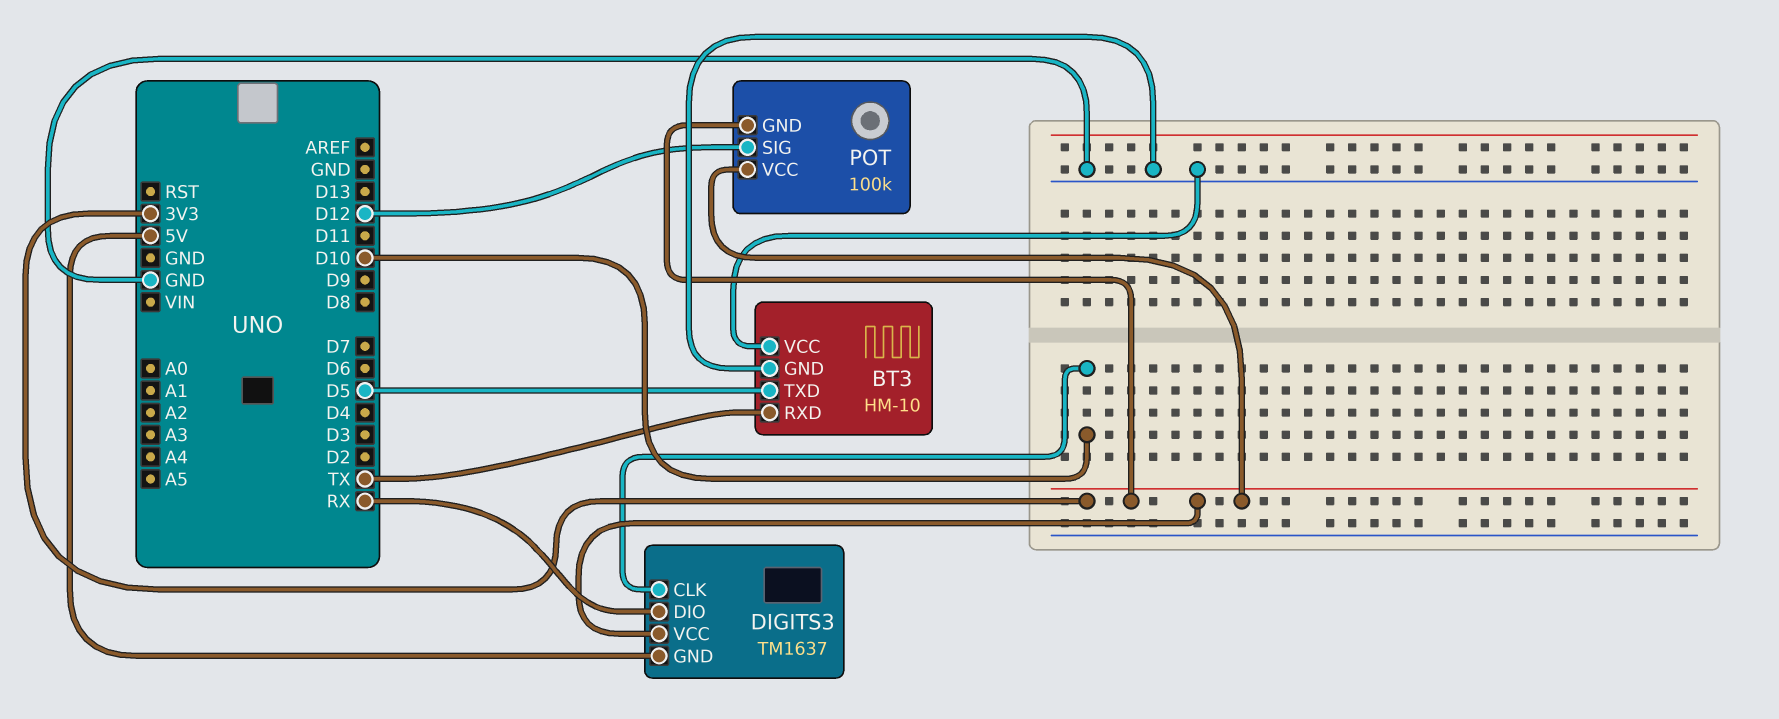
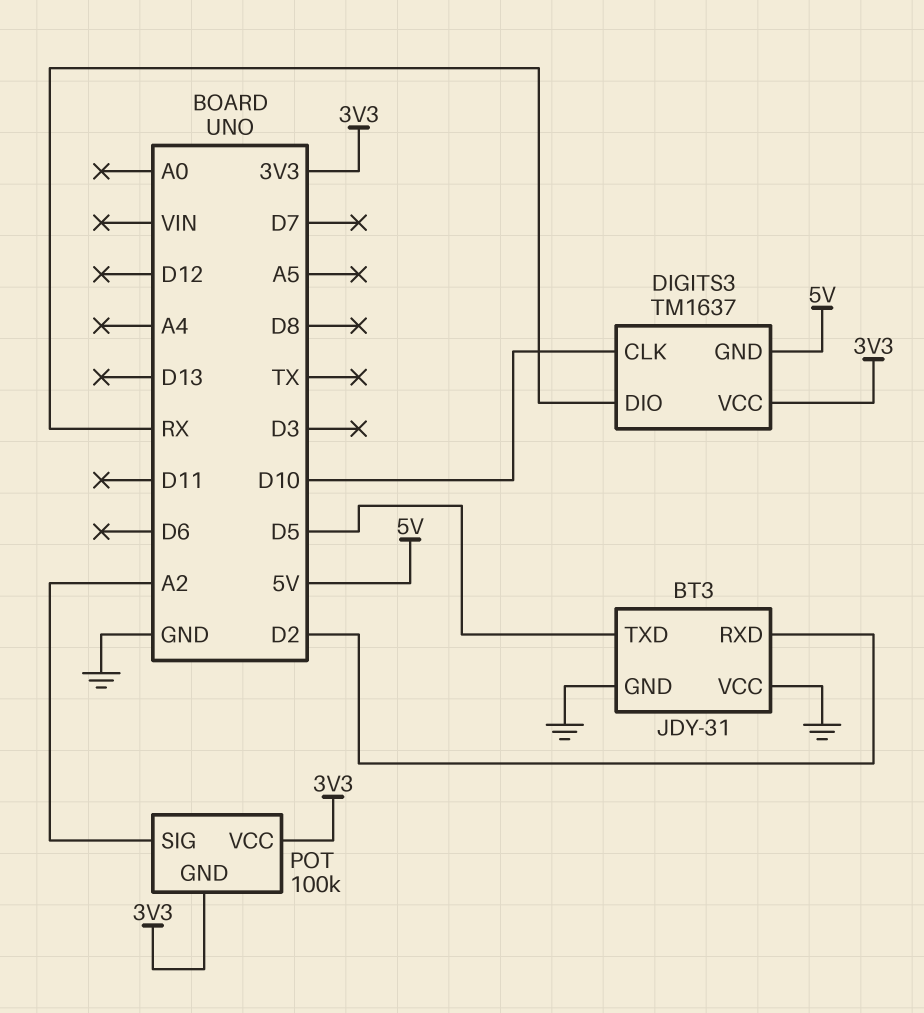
BT3: HM-10 -> JDY-31
BT3 pin RXD: TX -> D2
POT pin SIG: D12 -> A2

